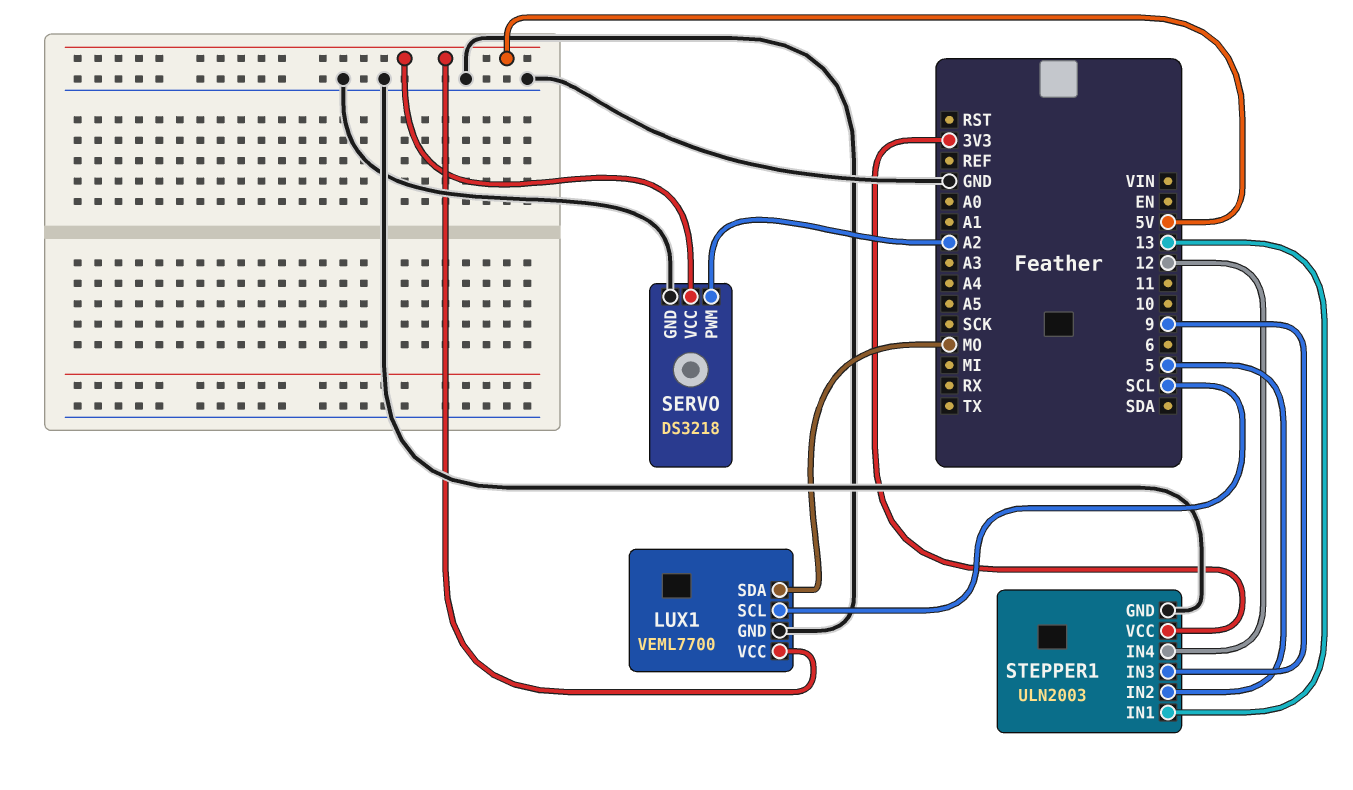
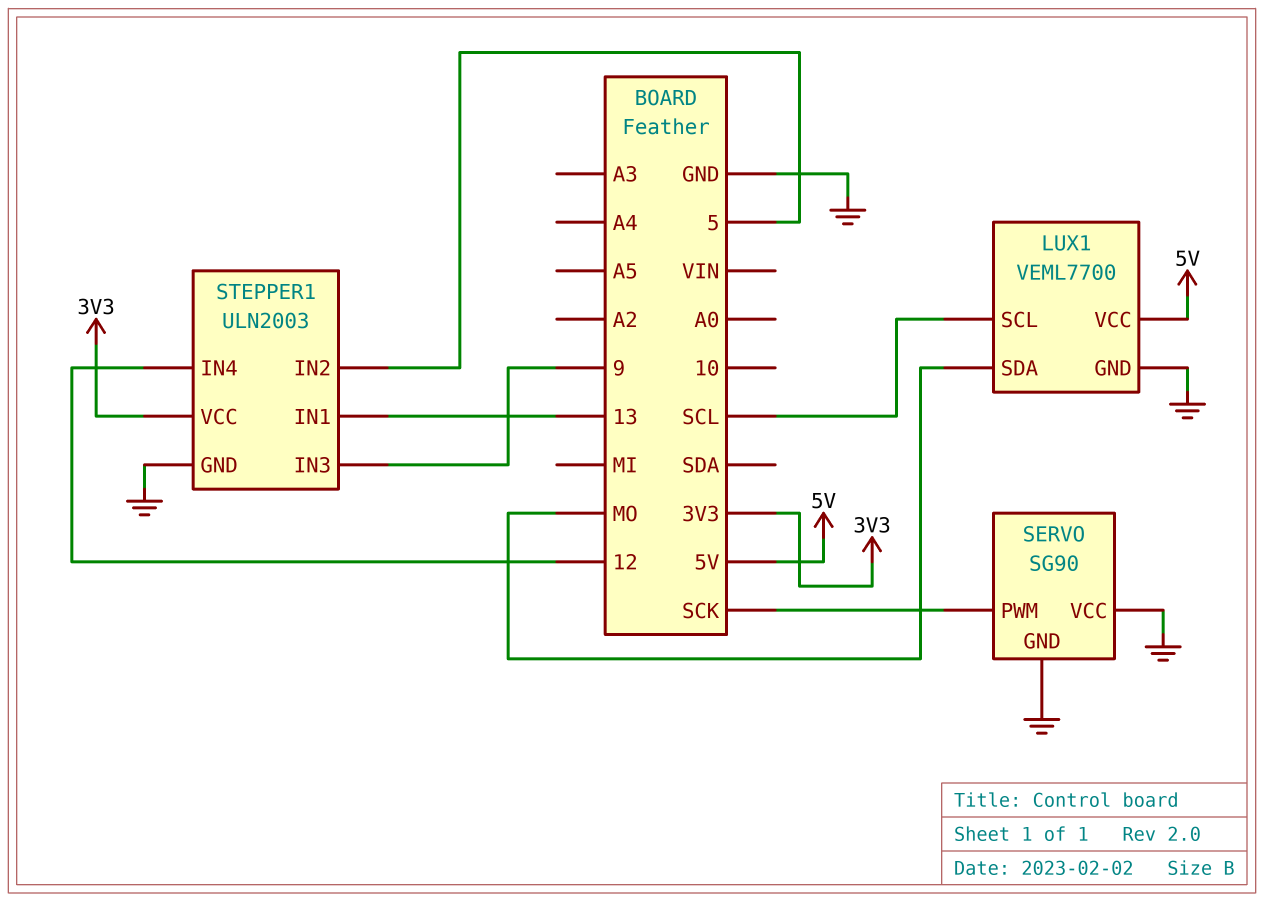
SERVO: DS3218 -> SG90
SERVO pin PWM: A2 -> SCK
SERVO pin VCC: 5V -> GND

